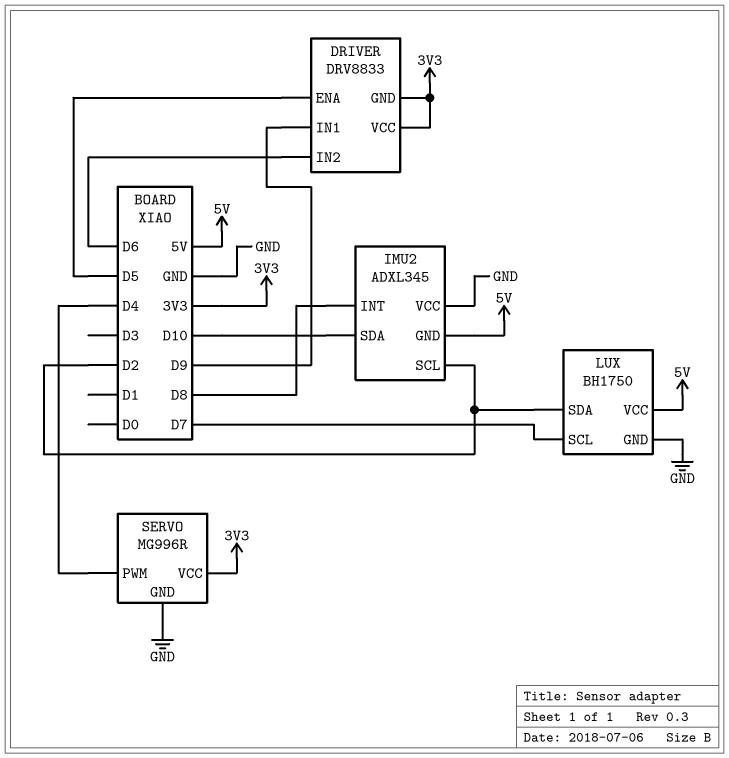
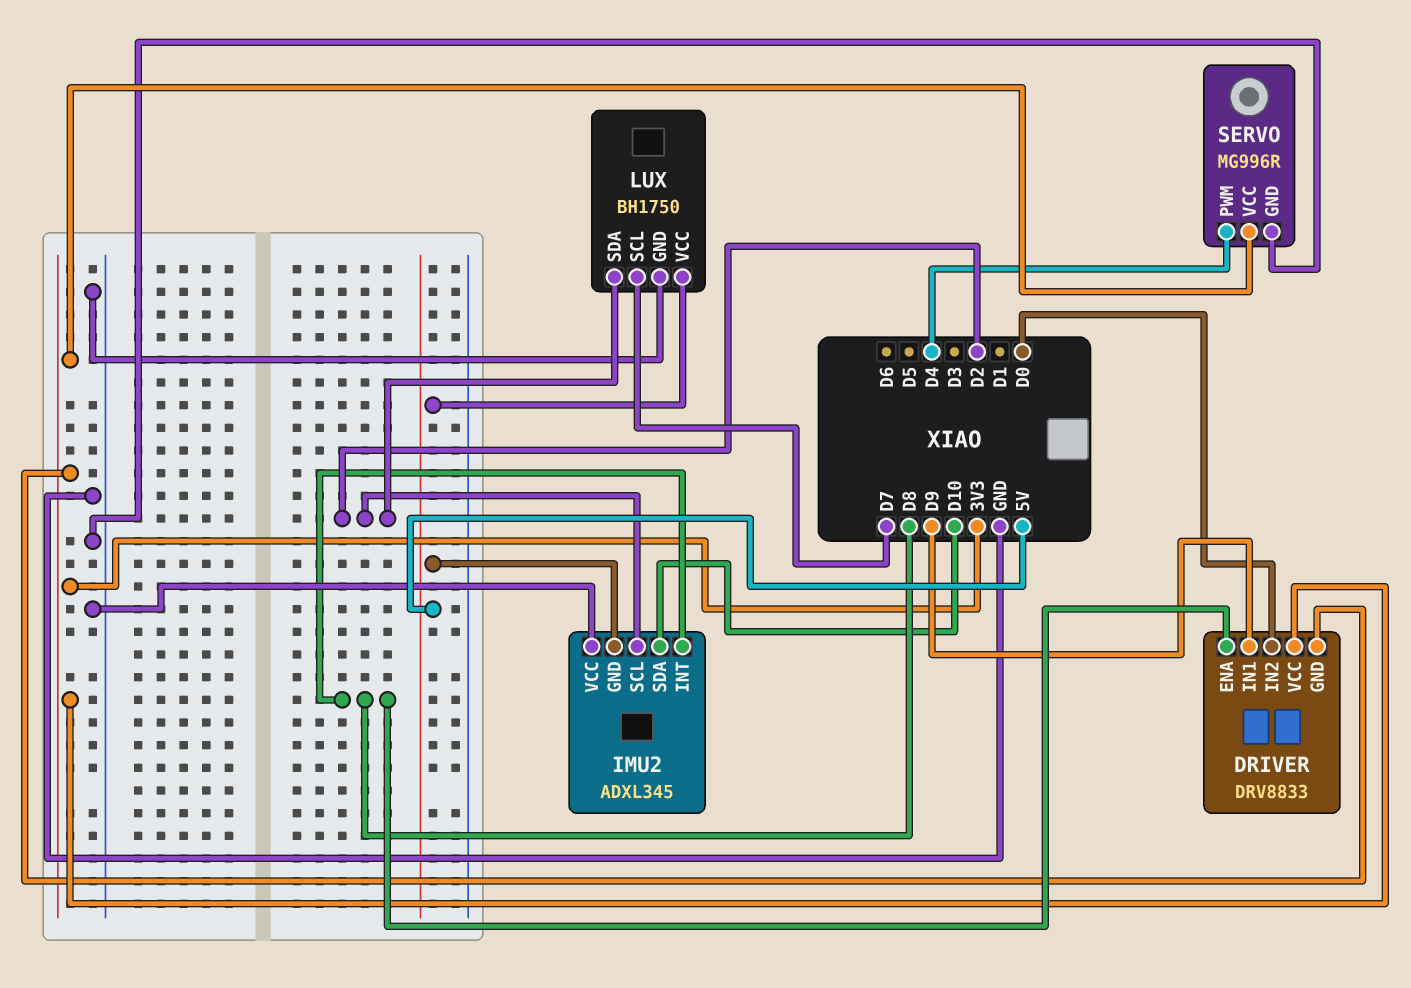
DRIVER pin ENA: D5 -> D8
DRIVER pin IN2: D6 -> D0

